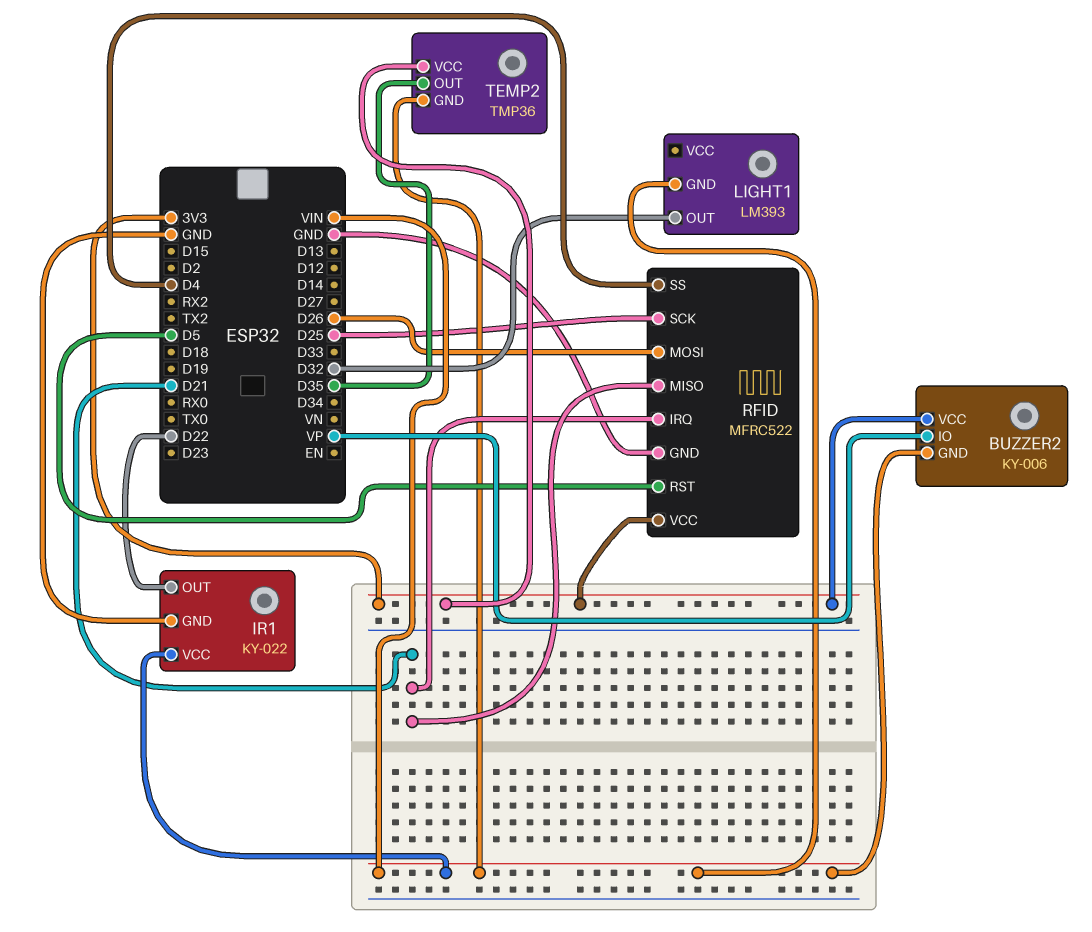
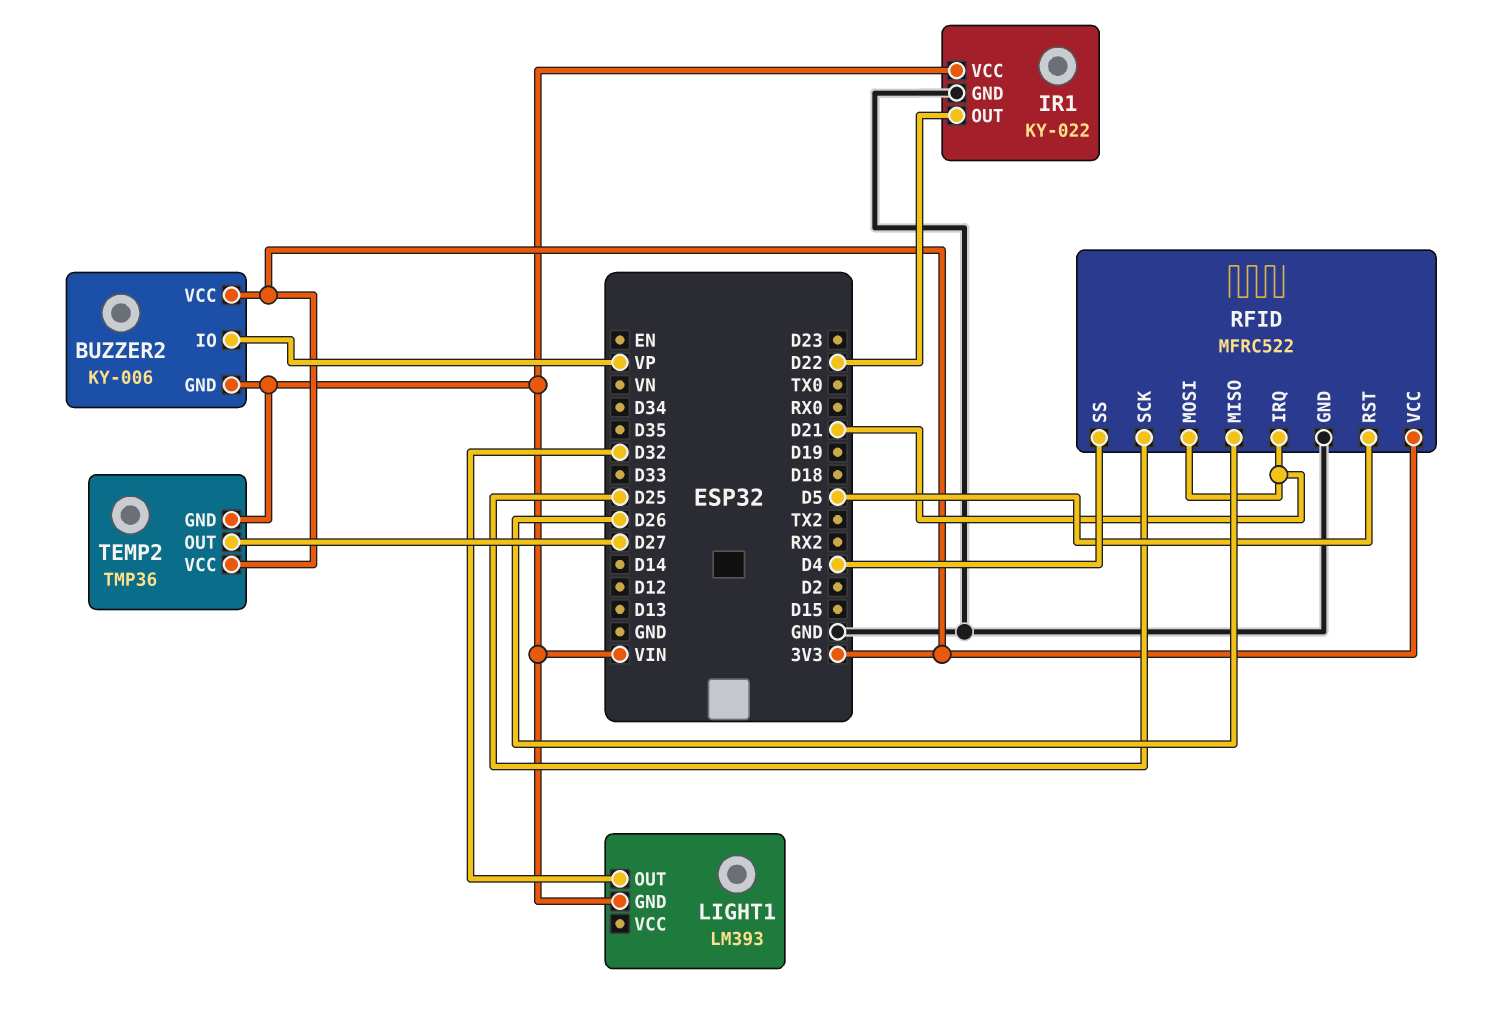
RFID pin MISO: D21 -> D26
RFID pin MOSI: D26 -> D21
TEMP2 pin OUT: D35 -> D27

